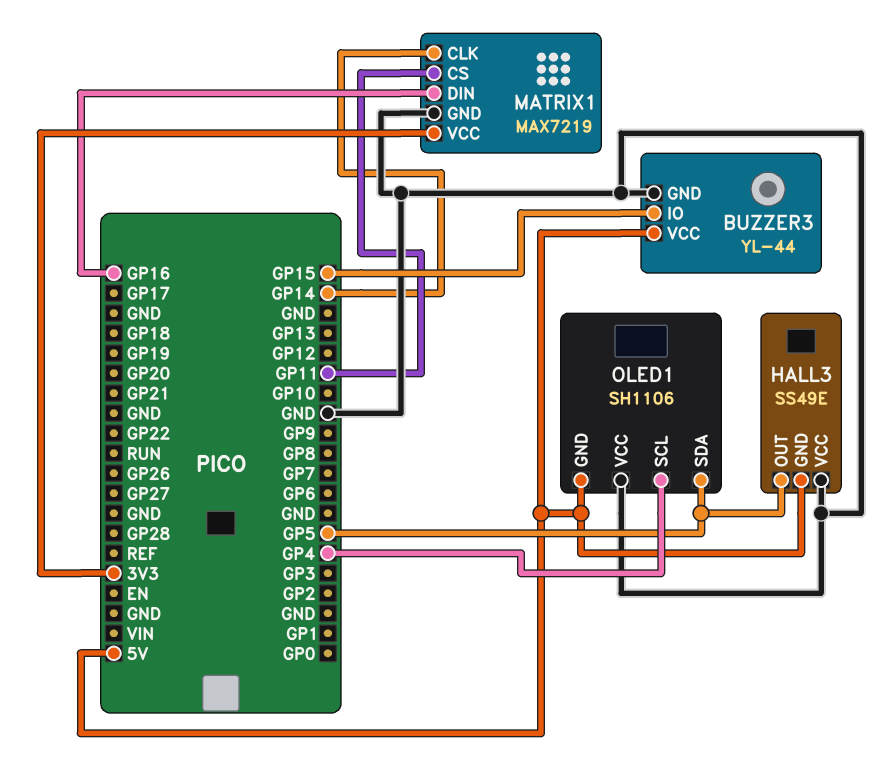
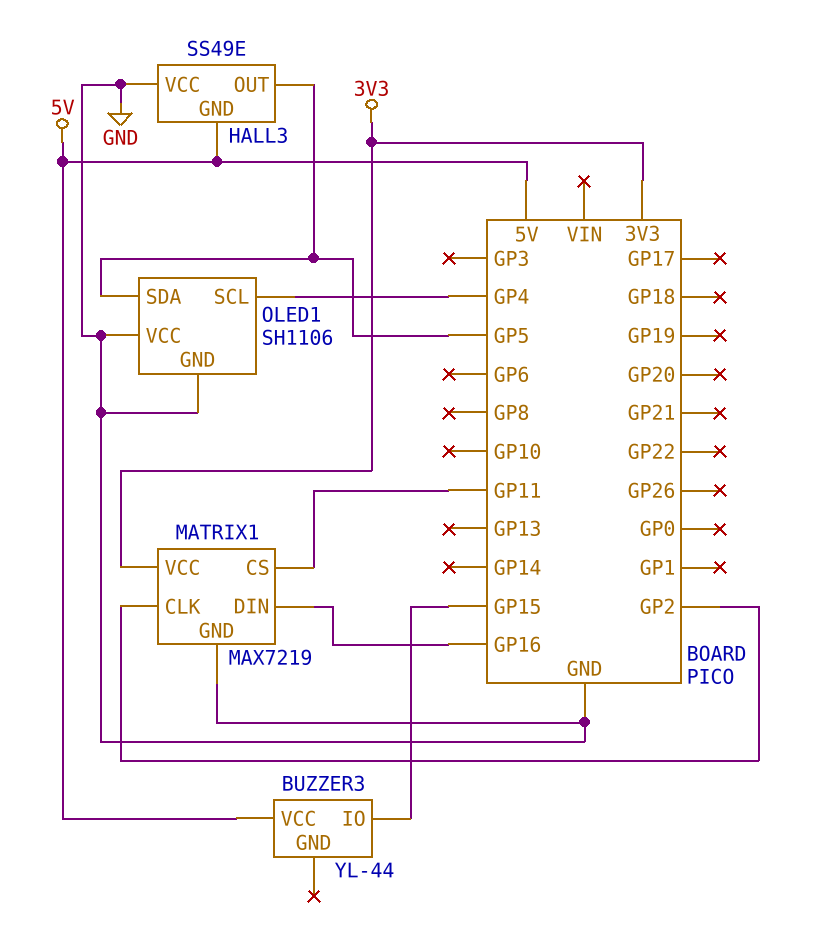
BUZZER3 pin GND: GND -> none
MATRIX1 pin CLK: GP14 -> GP2
OLED1 pin GND: 5V -> GND

